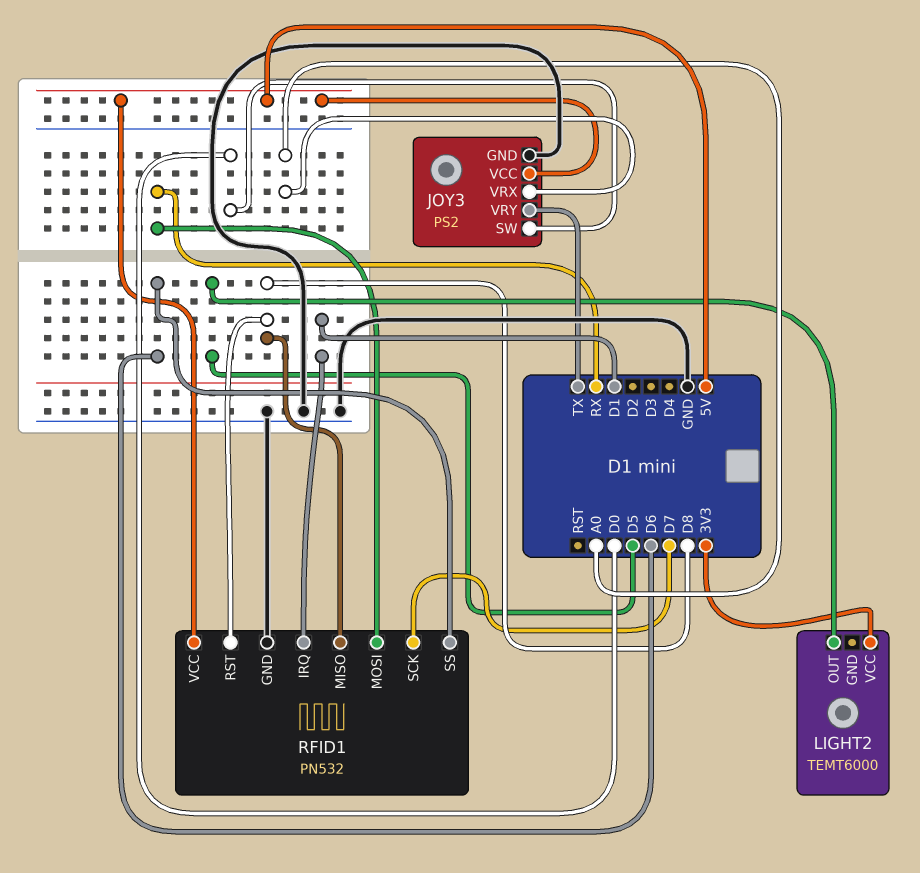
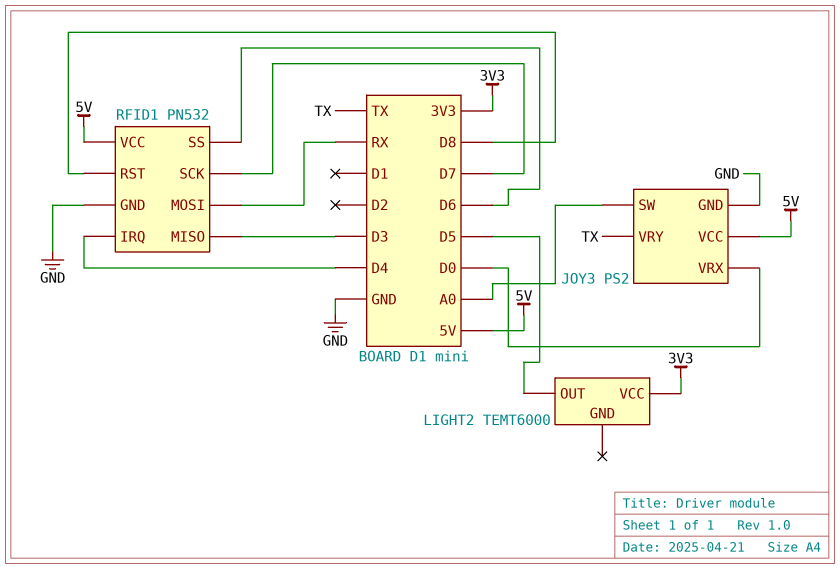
JOY3 pin SW: D0 -> A0
JOY3 pin VRX: A0 -> D0
RFID1 pin IRQ: D1 -> D4
RFID1 pin MISO: D8 -> D3

